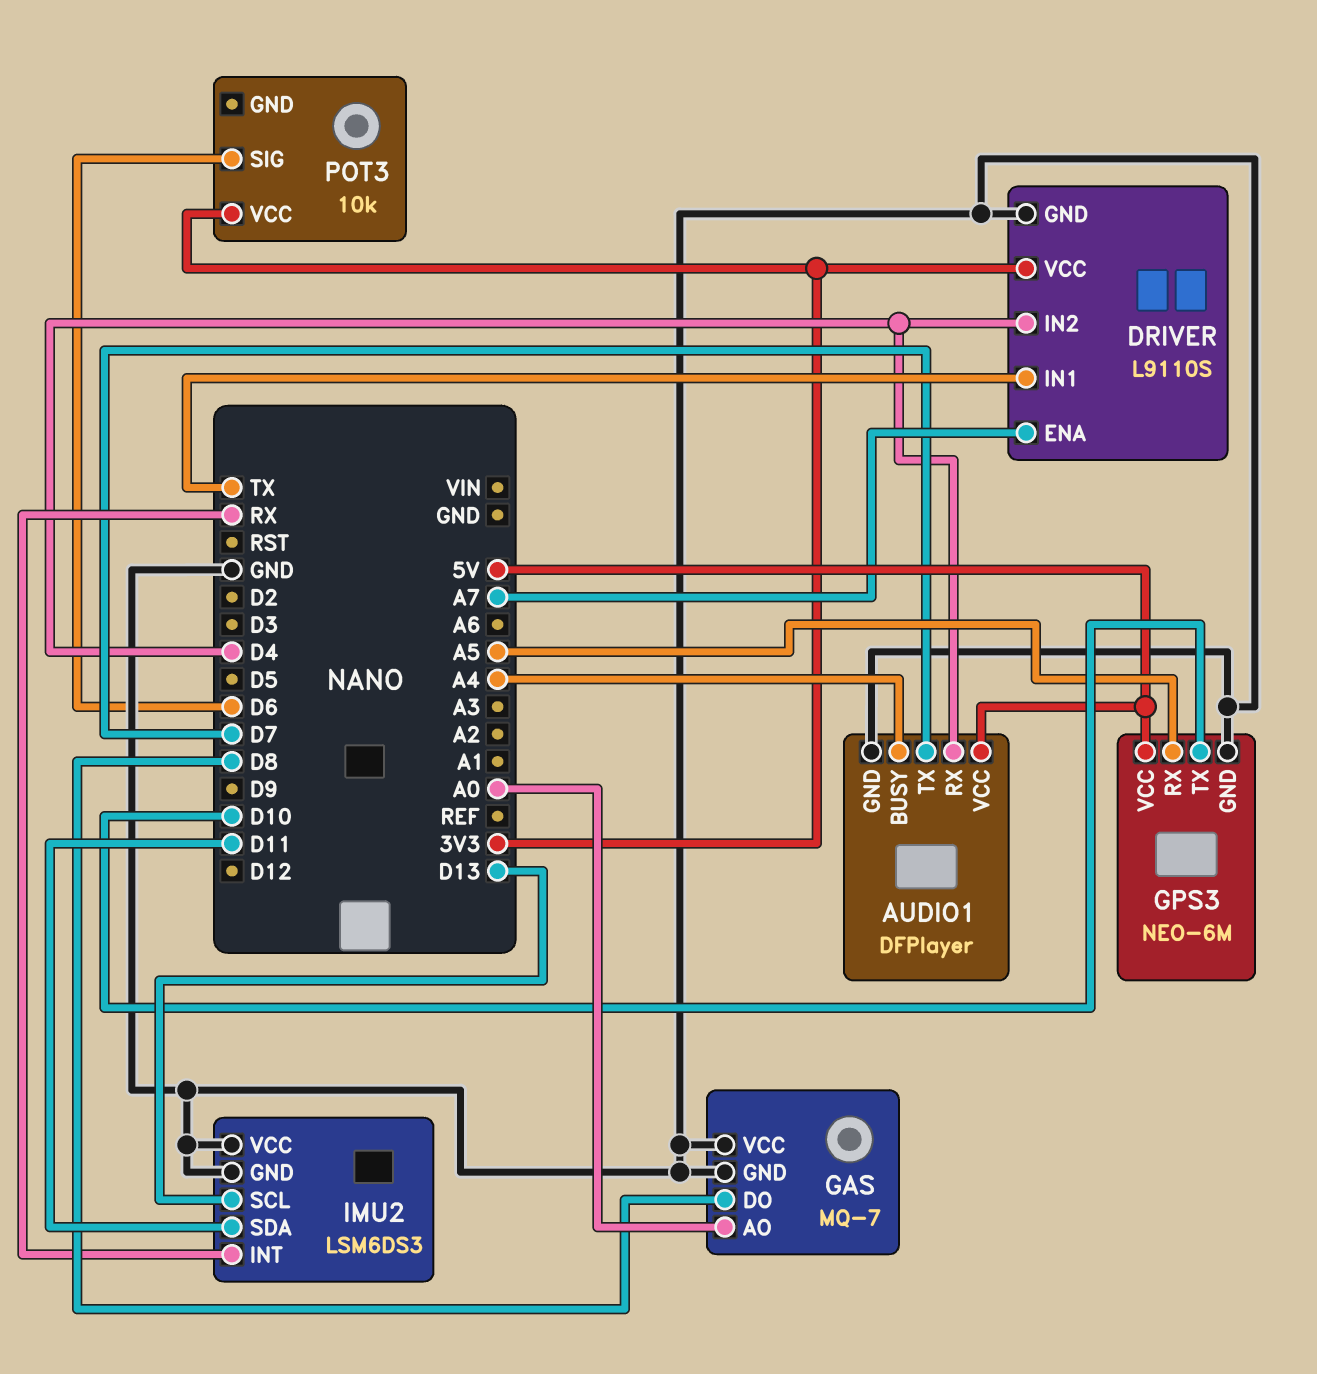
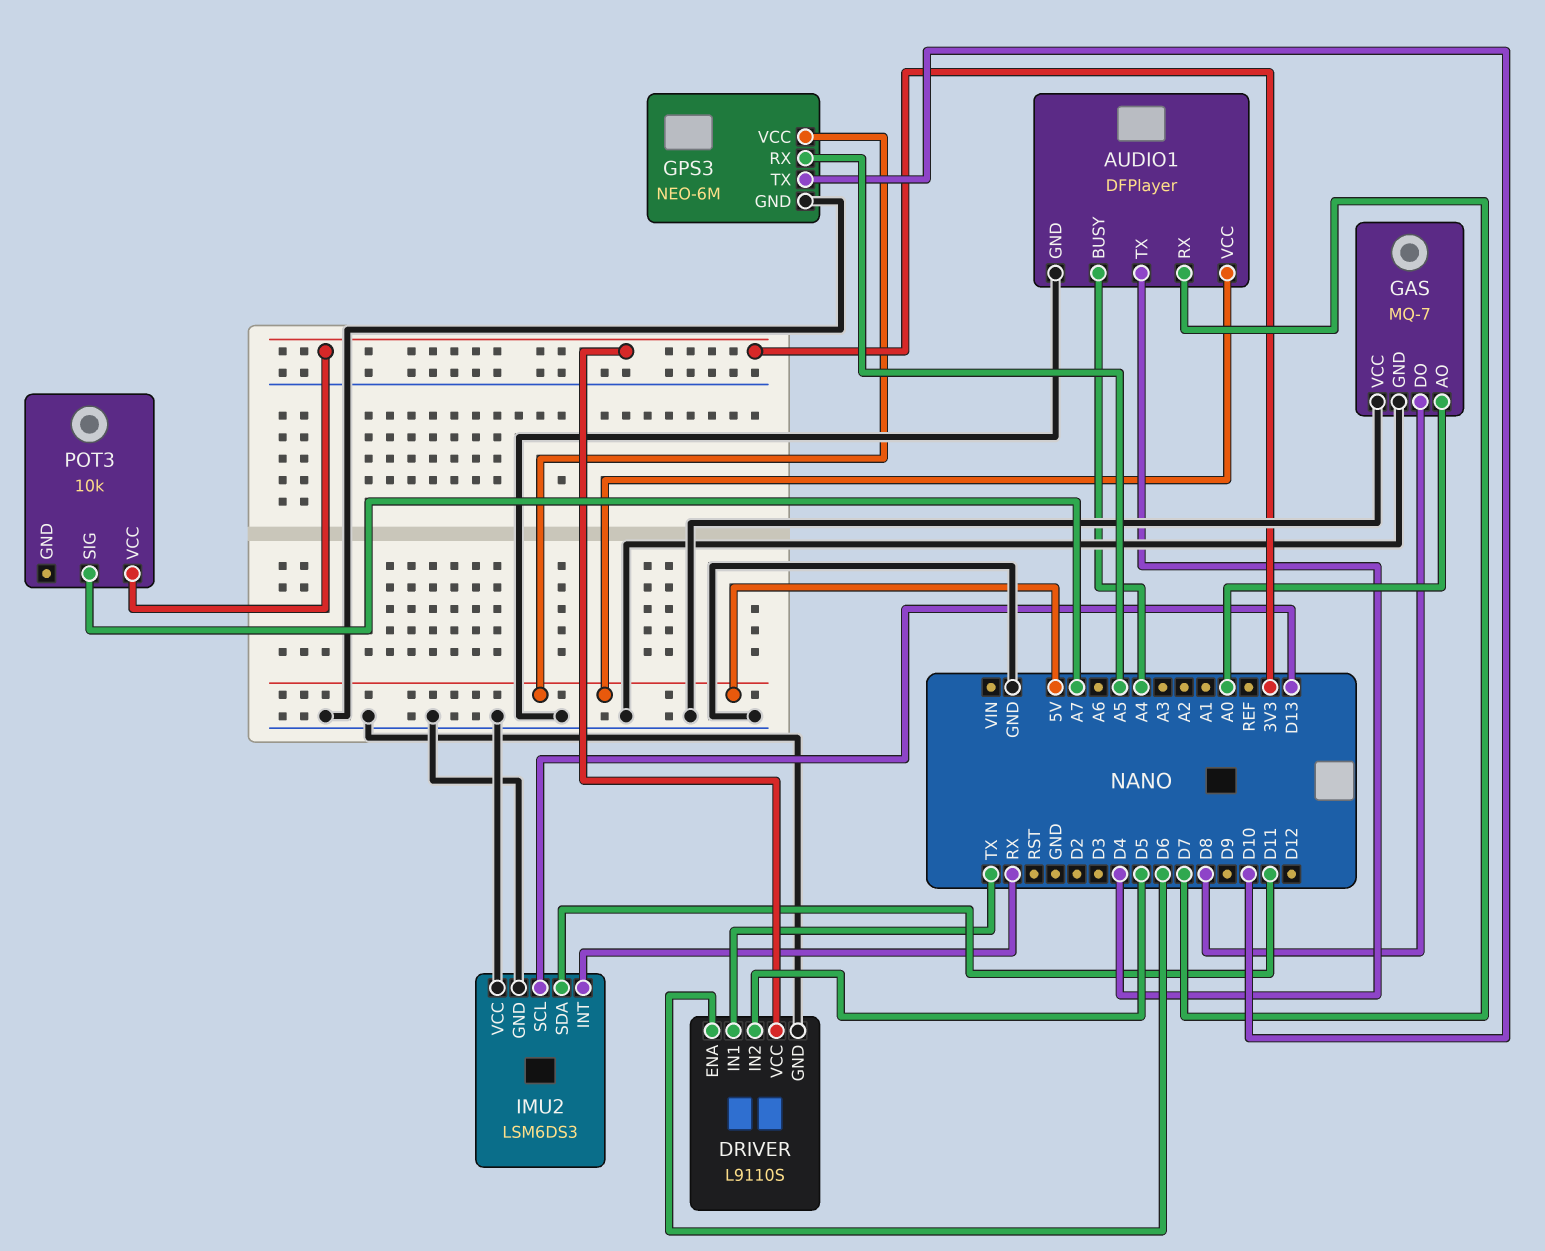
AUDIO1 pin RX: D4 -> D7
AUDIO1 pin TX: D7 -> D4
DRIVER pin ENA: A7 -> D6
DRIVER pin IN2: D4 -> D5
POT3 pin SIG: D6 -> A7

